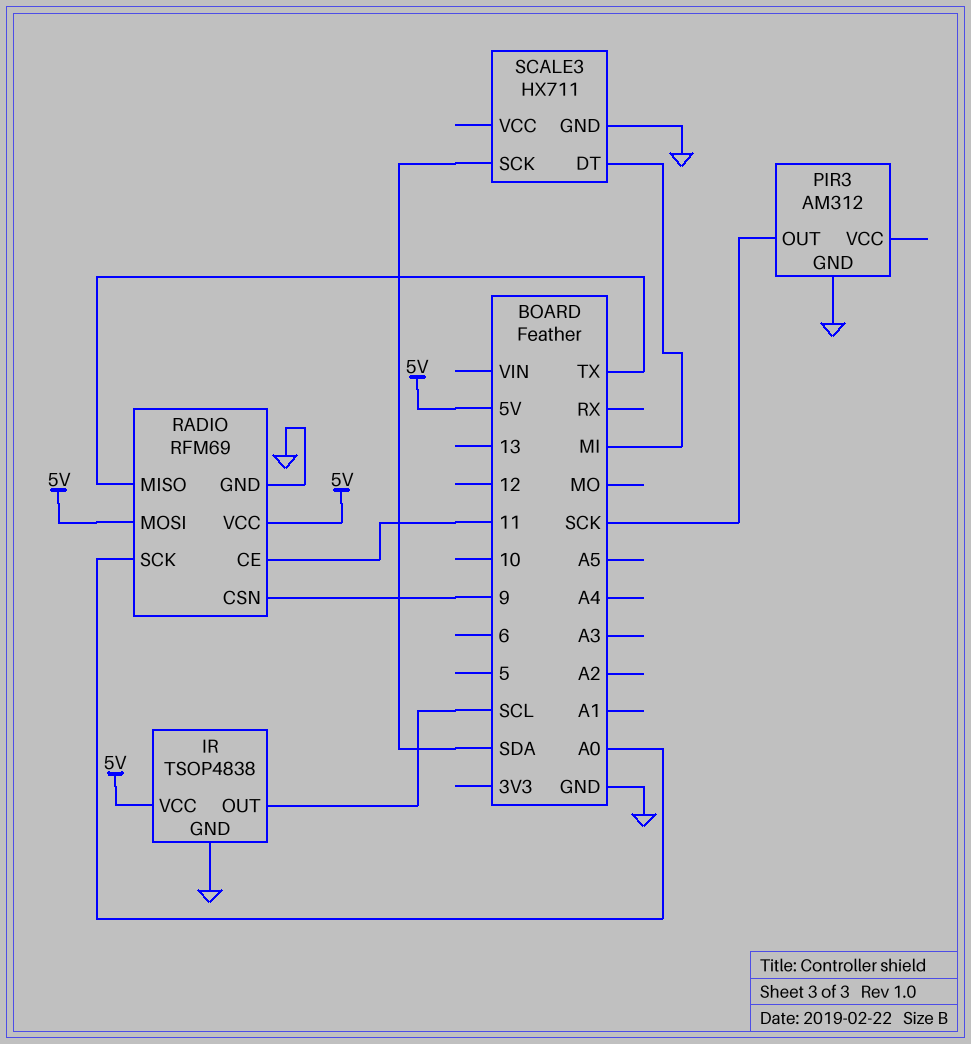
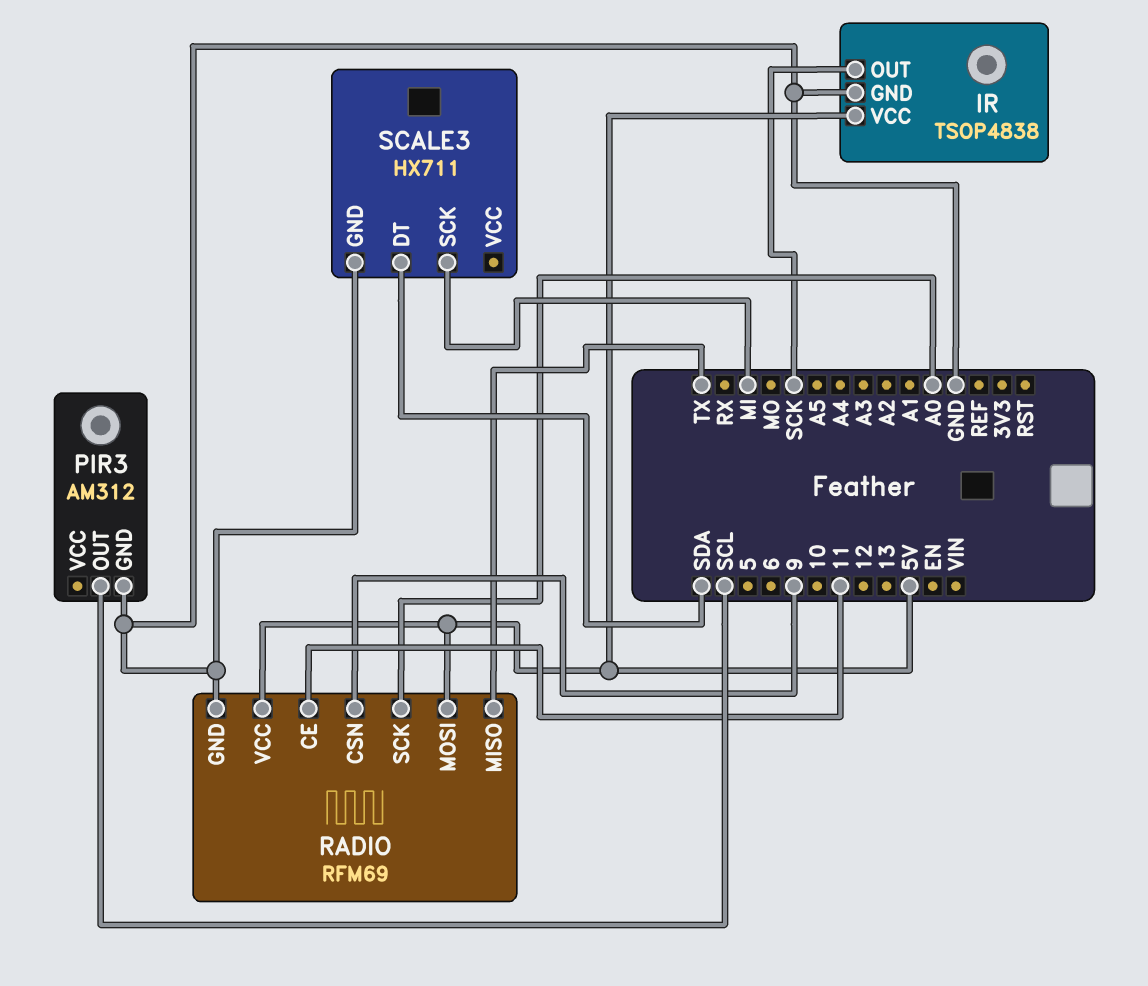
IR pin OUT: SCL -> SCK
PIR3 pin OUT: SCK -> SCL
SCALE3 pin DT: MI -> SDA
SCALE3 pin SCK: SDA -> MI

